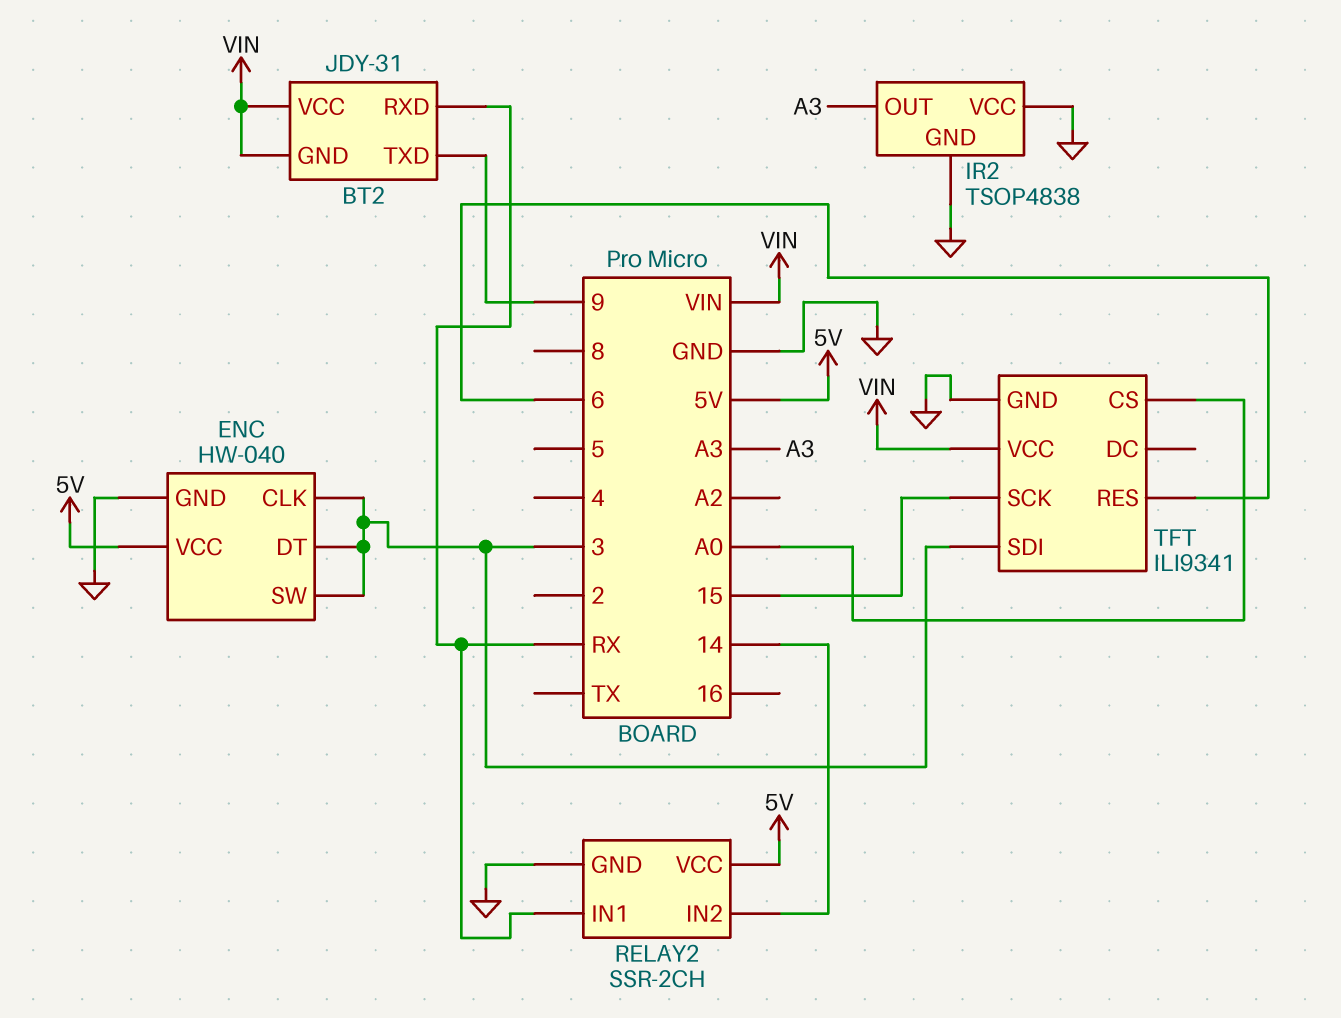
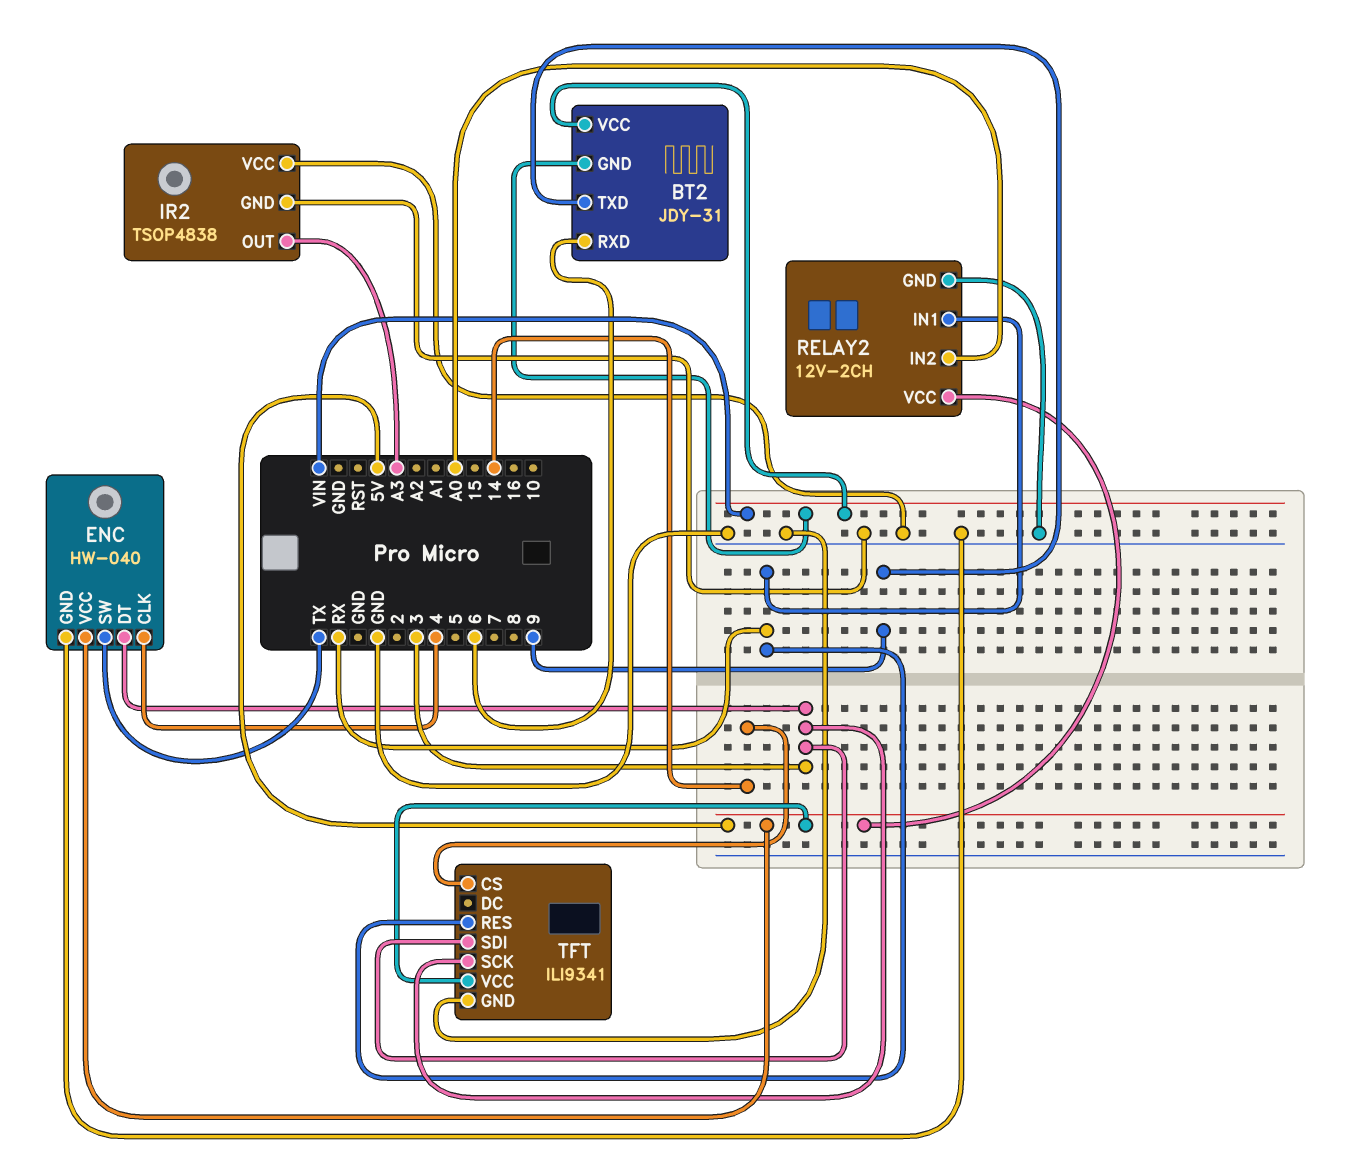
BT2 pin RXD: RX -> 6
ENC pin CLK: 3 -> 4
ENC pin SW: 3 -> TX
RELAY2: SSR-2CH -> 12V-2CH
RELAY2 pin IN2: 14 -> A0
TFT pin CS: A0 -> 14
TFT pin RES: 6 -> RX
TFT pin SCK: 15 -> 3
TFT pin VCC: VIN -> 5V

